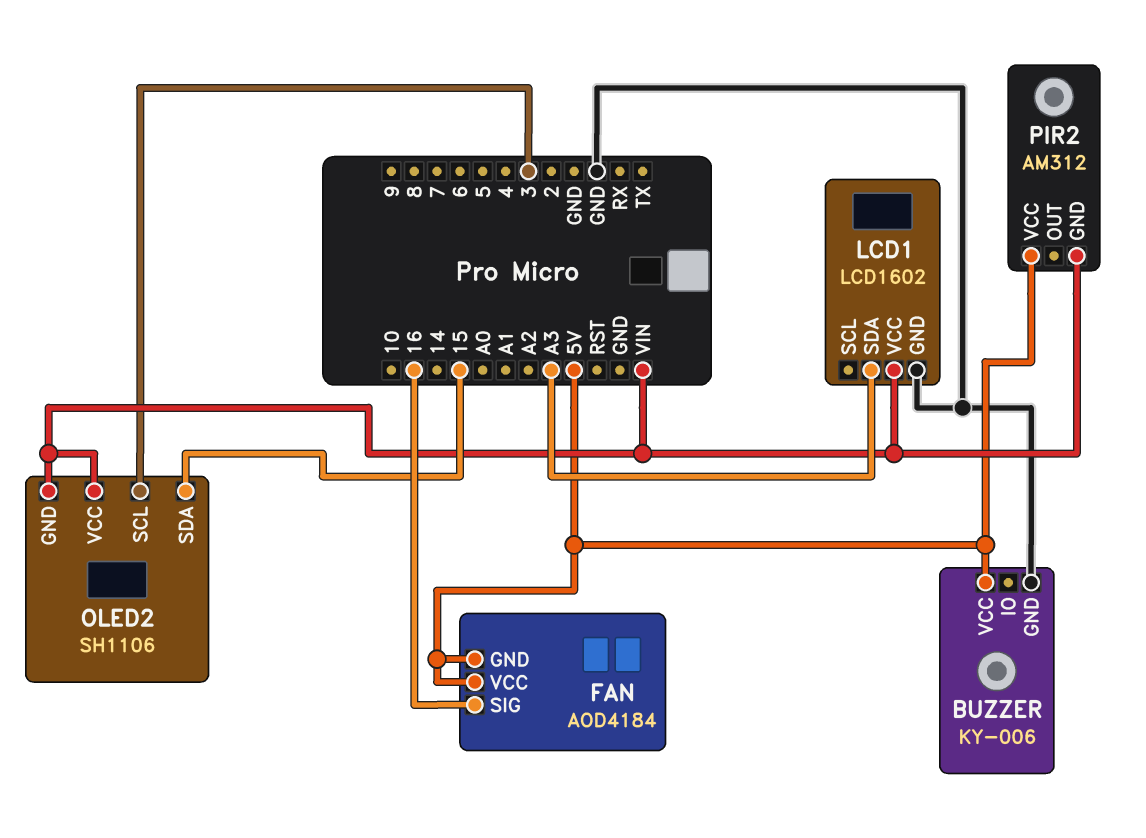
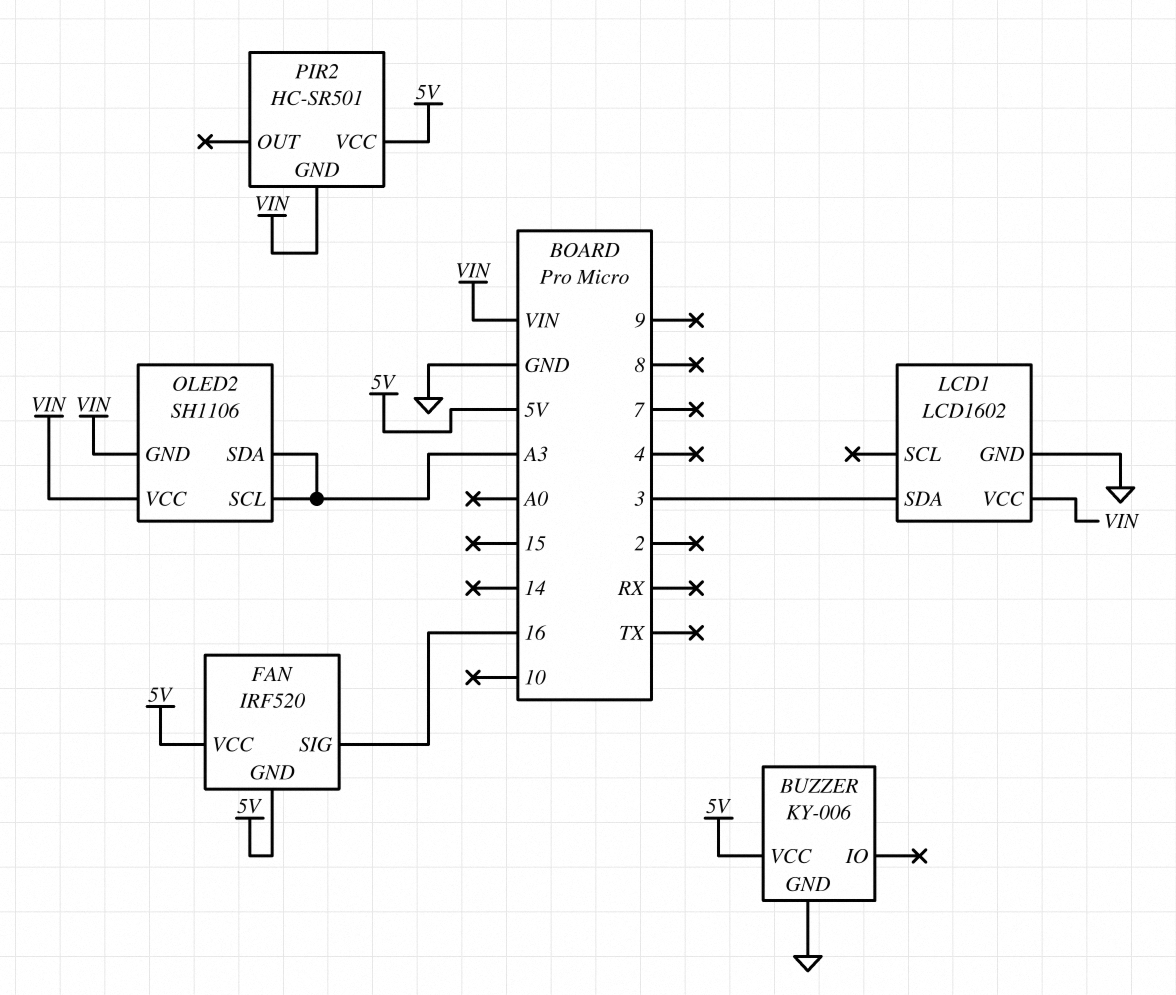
FAN: AOD4184 -> IRF520
LCD1 pin SDA: A3 -> 3
OLED2 pin SCL: 3 -> A3
OLED2 pin SDA: 15 -> A3
PIR2: AM312 -> HC-SR501

